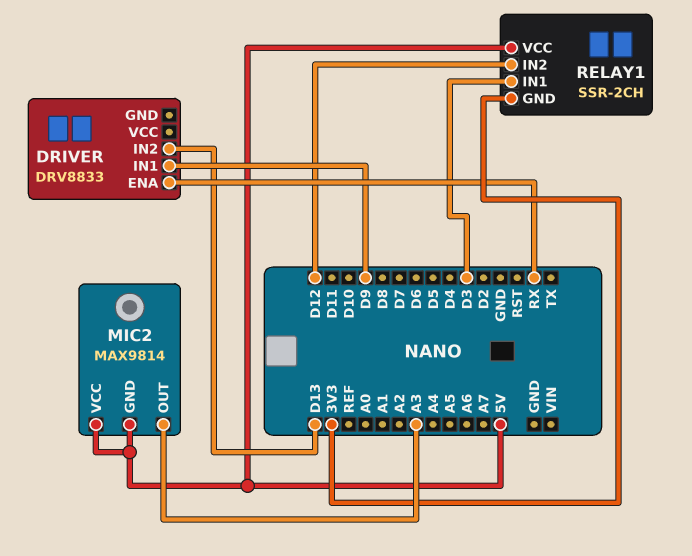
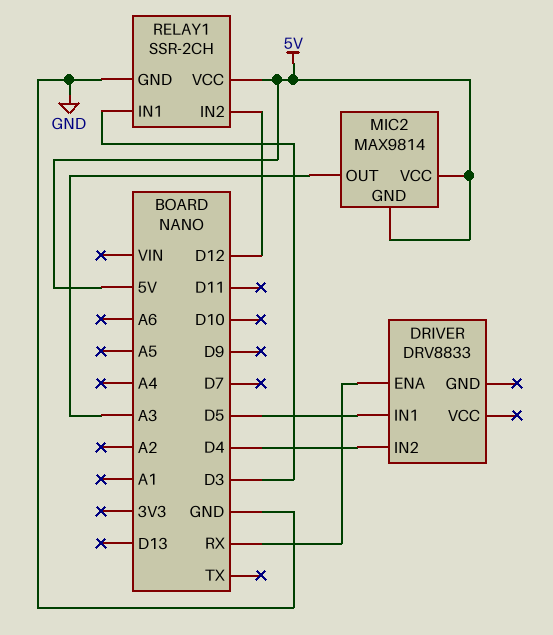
DRIVER pin IN1: D9 -> D5
DRIVER pin IN2: D13 -> D4
RELAY1 pin GND: 3V3 -> GND

